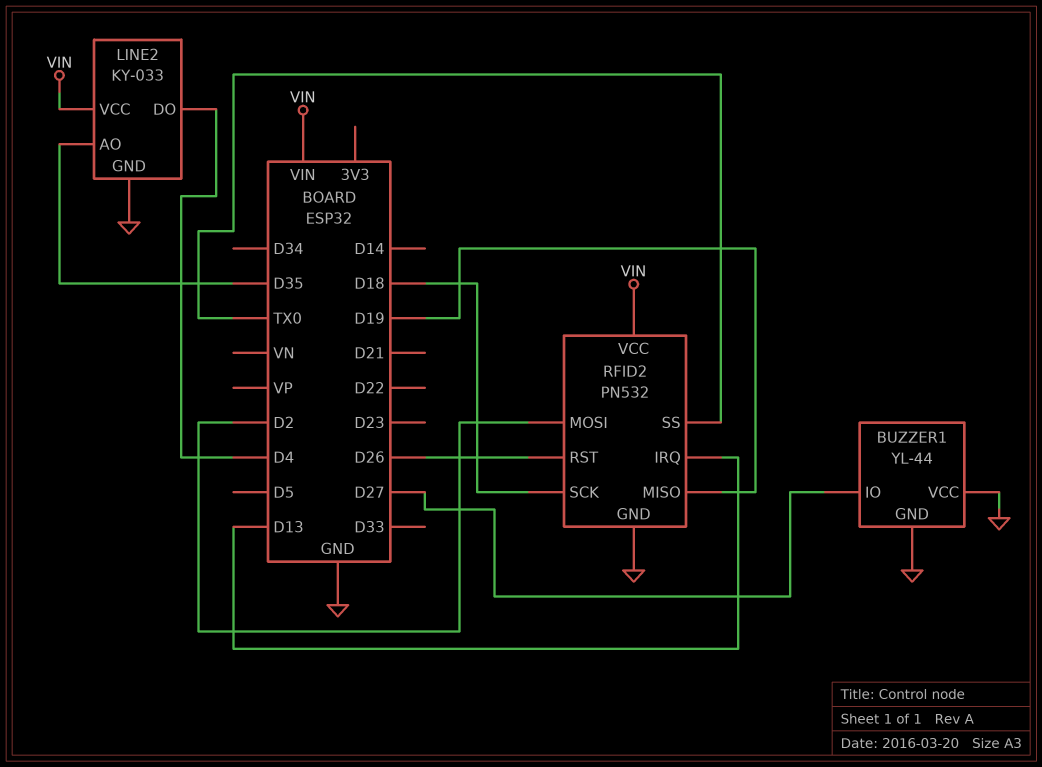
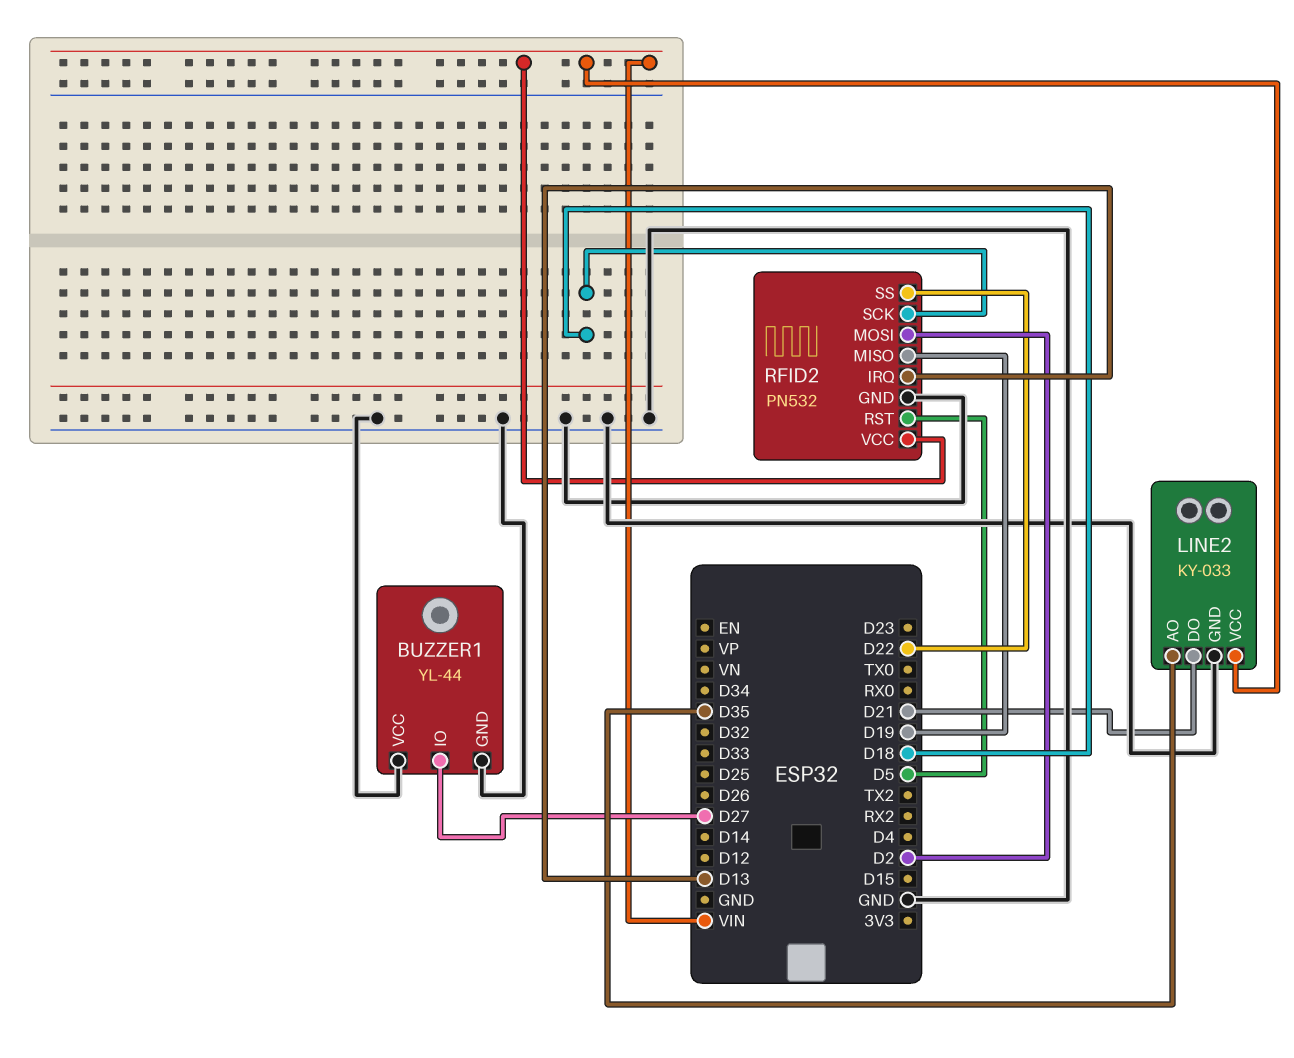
LINE2 pin DO: D4 -> D21
RFID2 pin RST: D26 -> D5
RFID2 pin SS: TX0 -> D22

